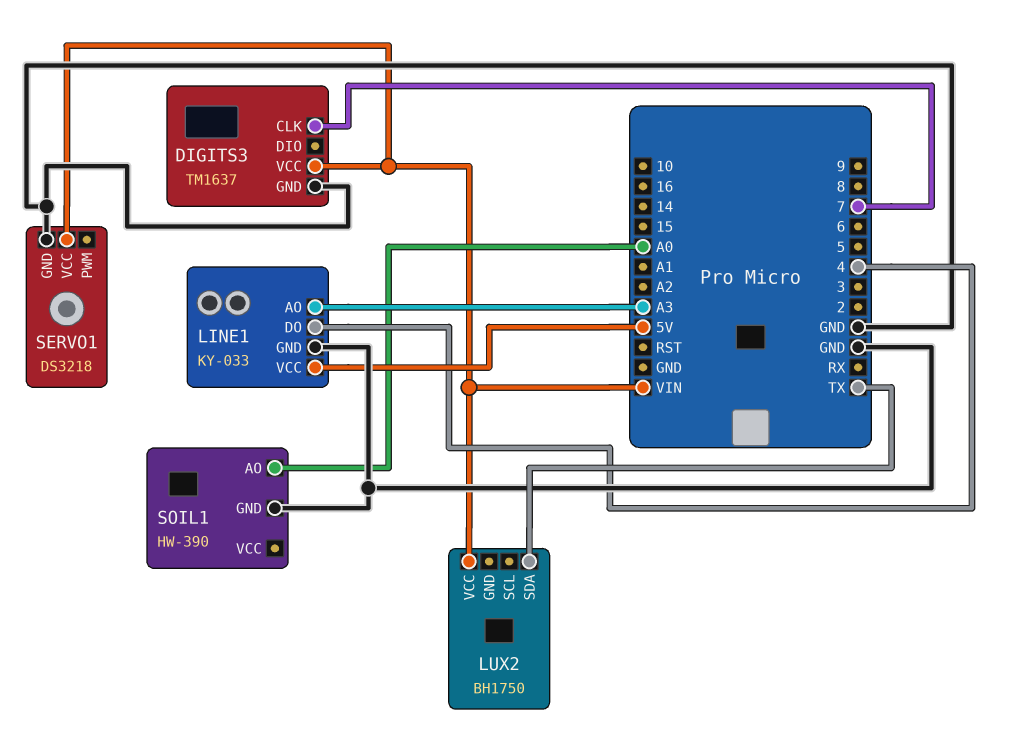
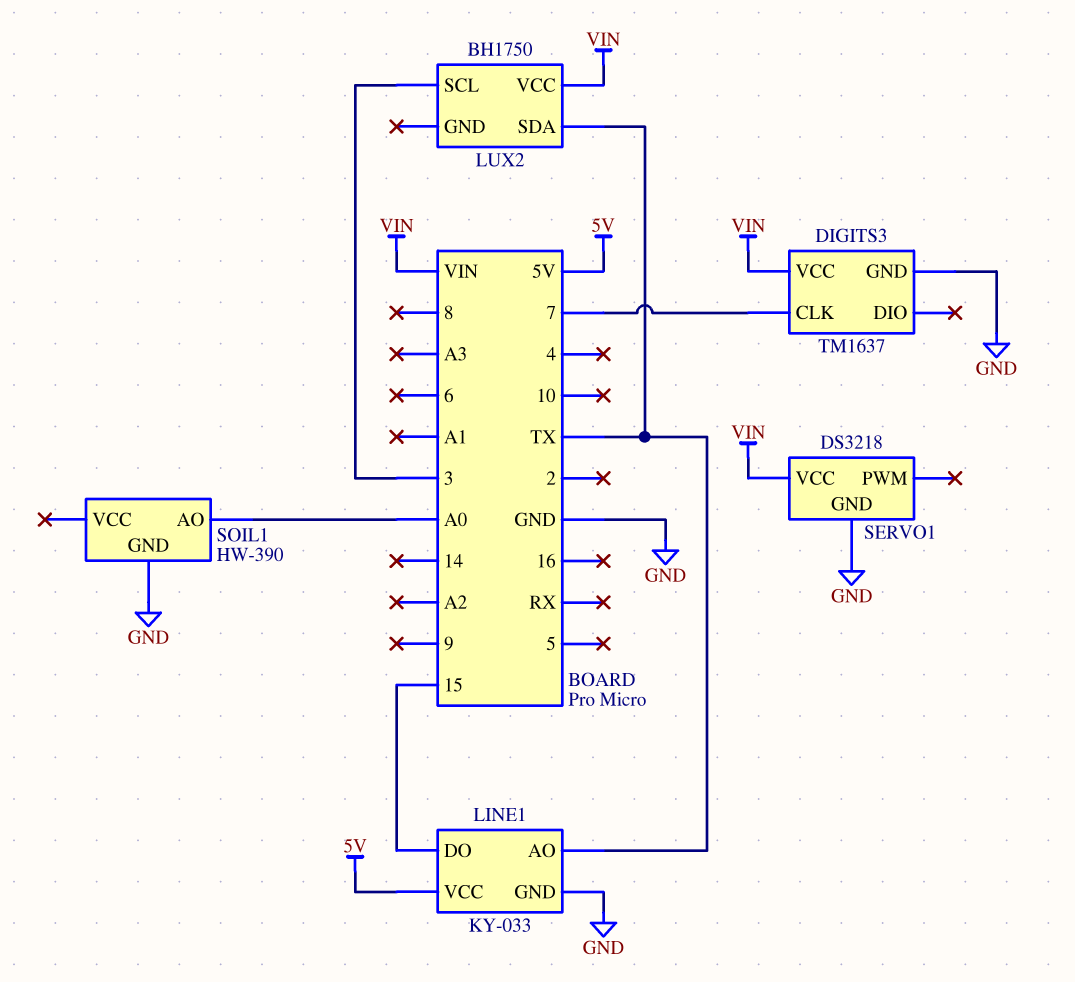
LINE1 pin AO: A3 -> TX
LINE1 pin DO: 4 -> 15
LUX2 pin SCL: none -> 3

